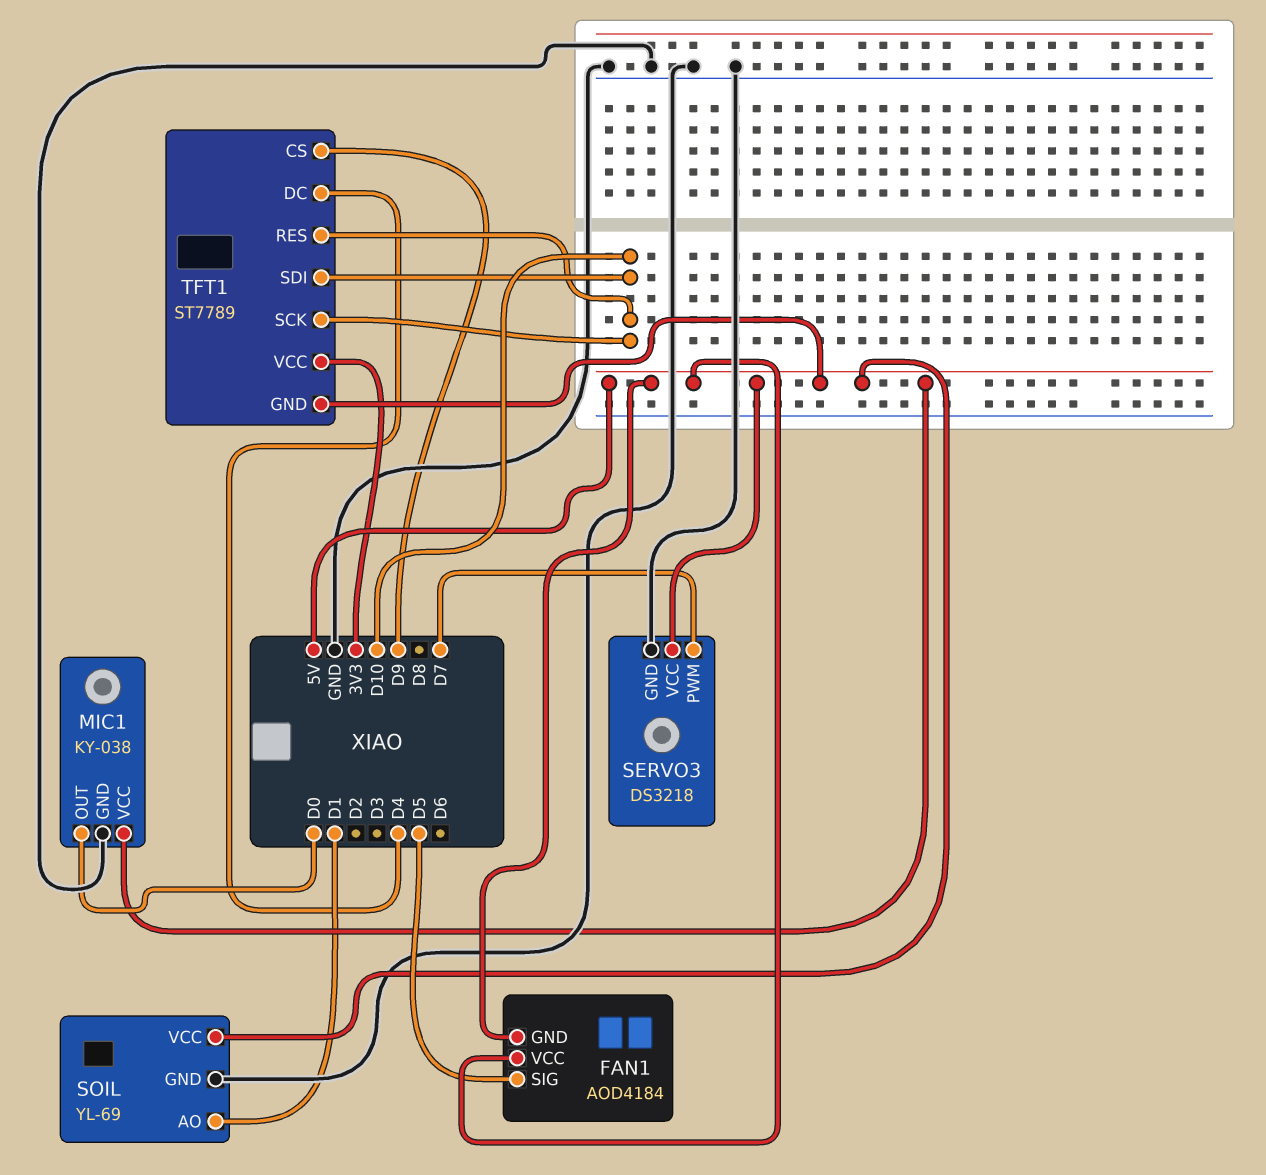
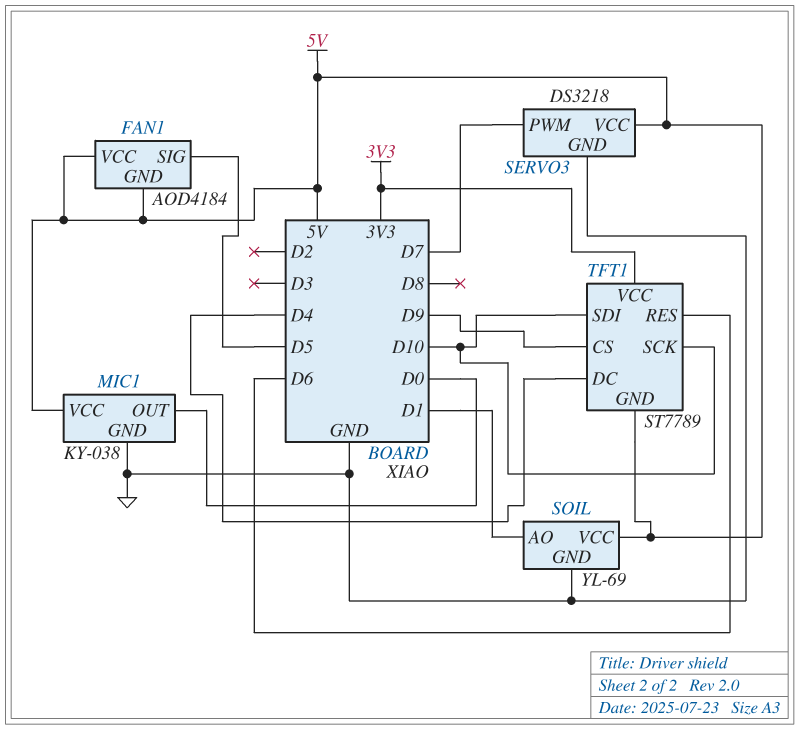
TFT1 pin RES: D10 -> D6

